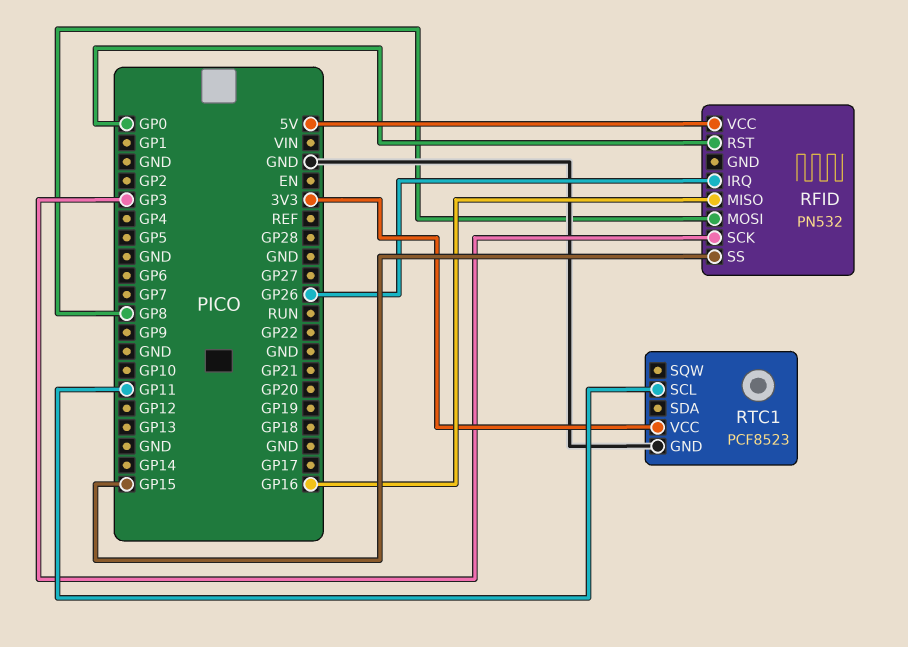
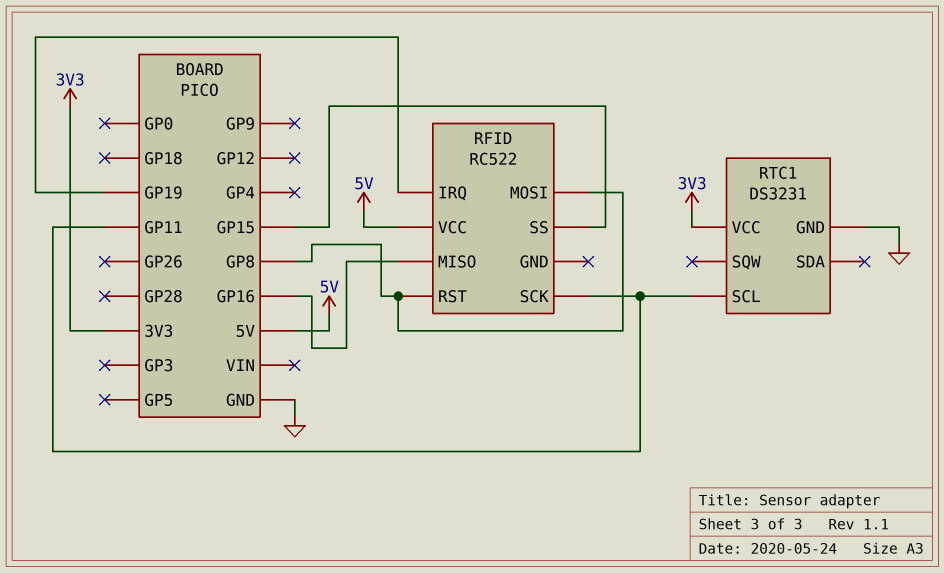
RFID: PN532 -> RC522
RFID pin IRQ: GP26 -> GP19
RFID pin RST: GP0 -> GP8
RFID pin SCK: GP3 -> GP11
RTC1: PCF8523 -> DS3231

